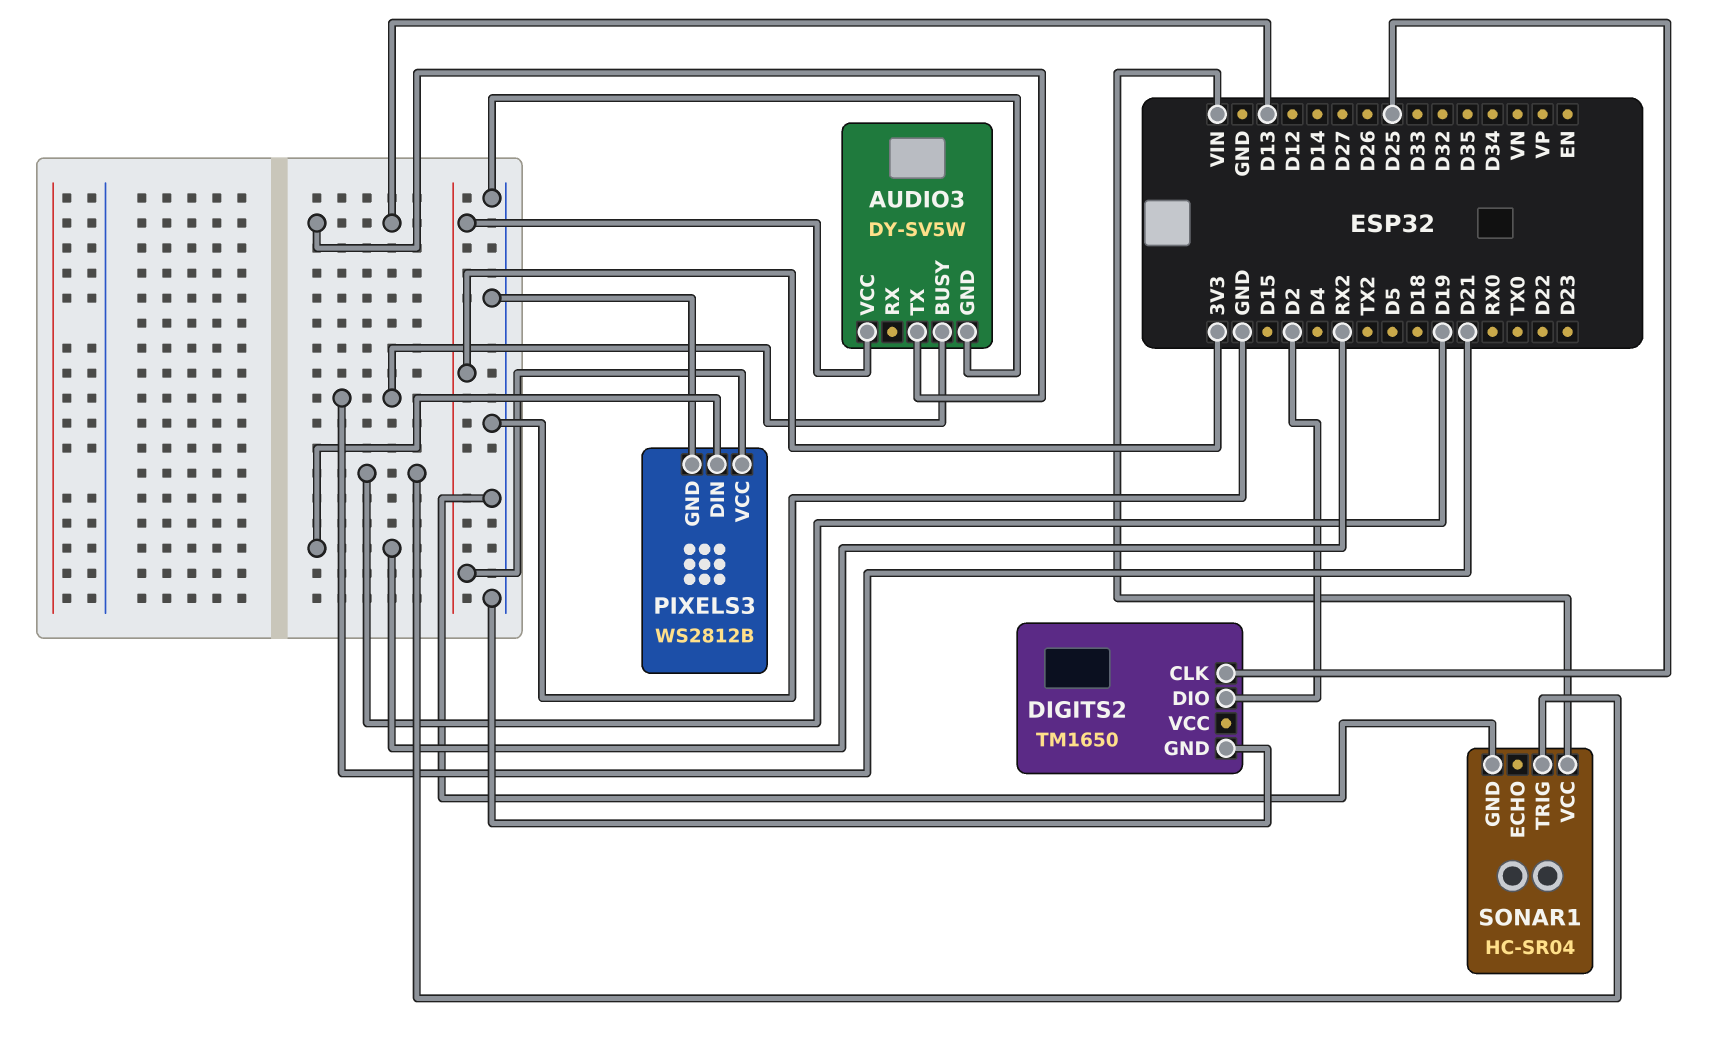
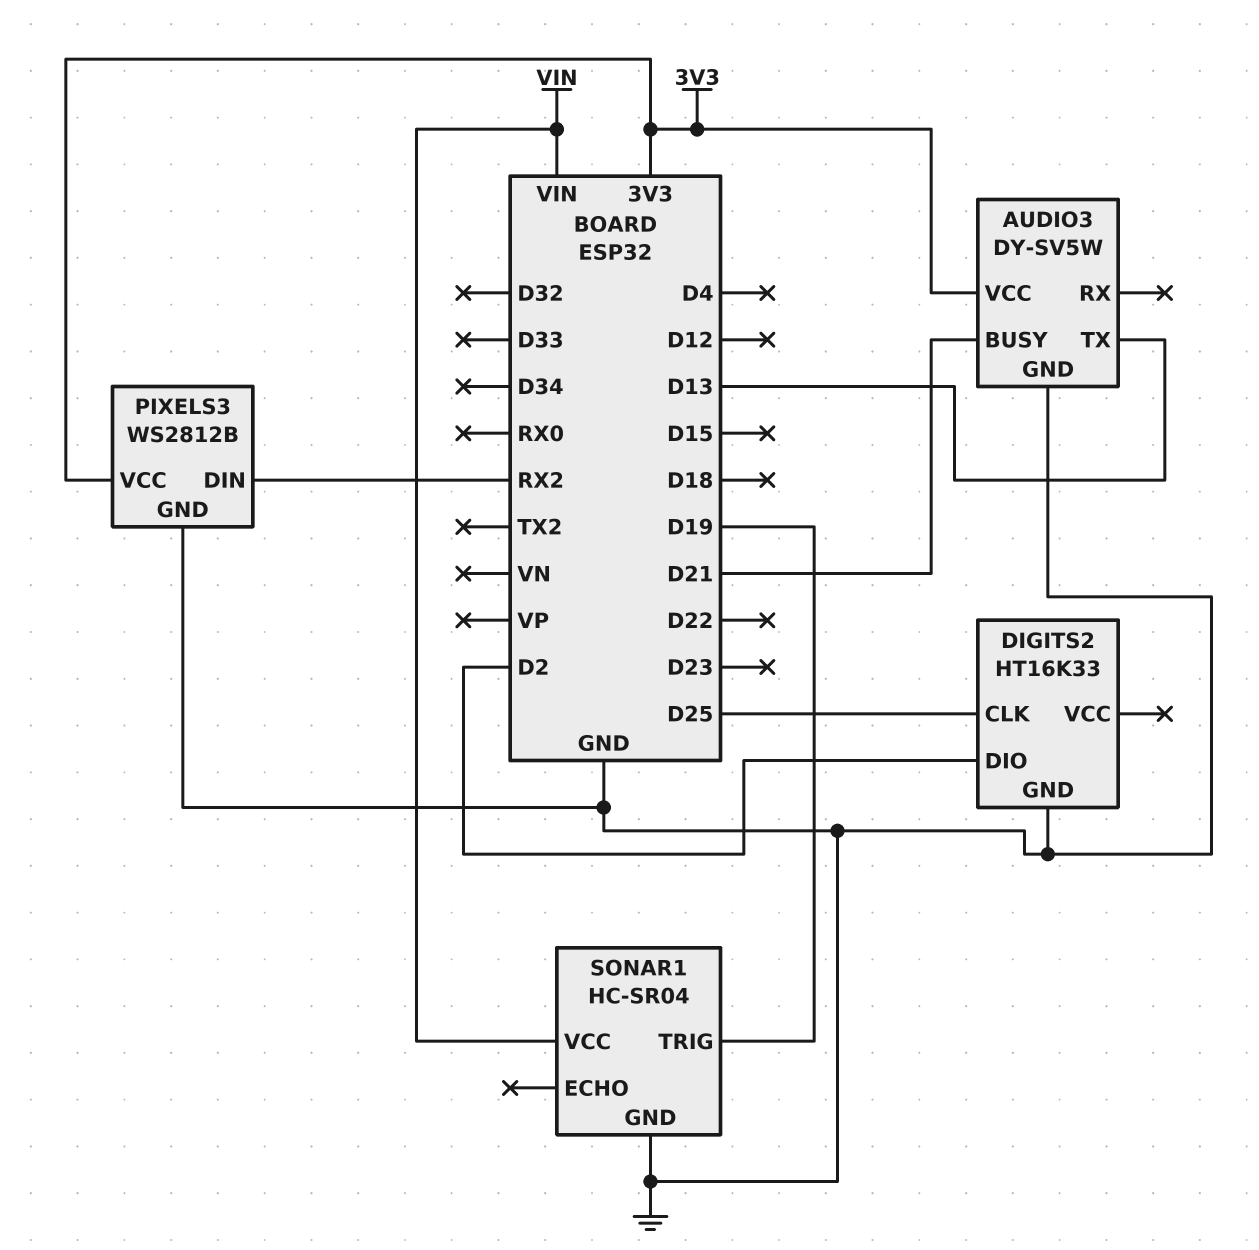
DIGITS2: TM1650 -> HT16K33

